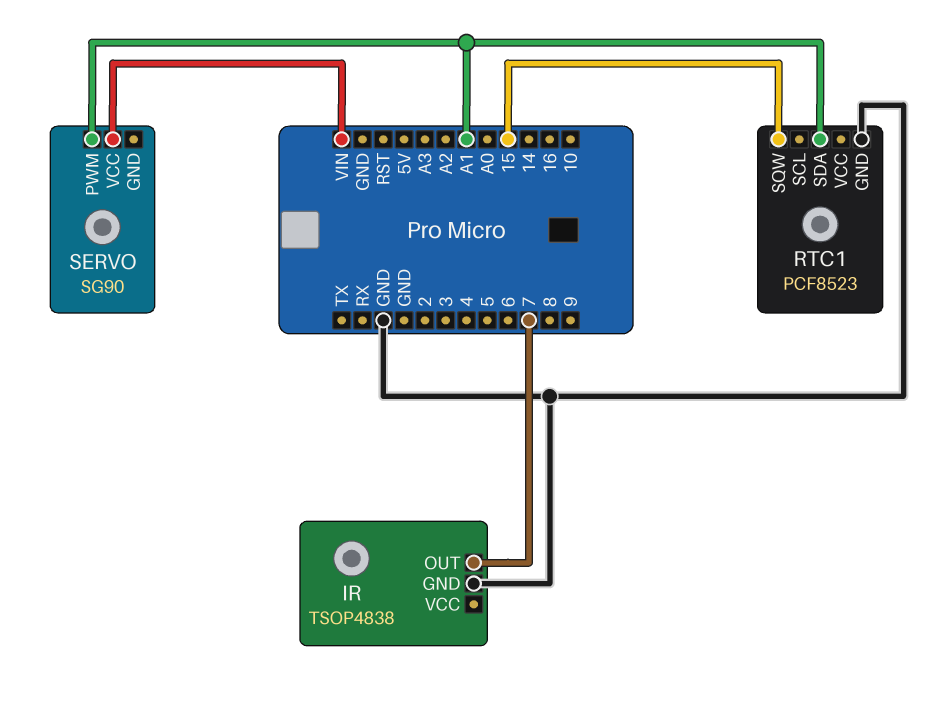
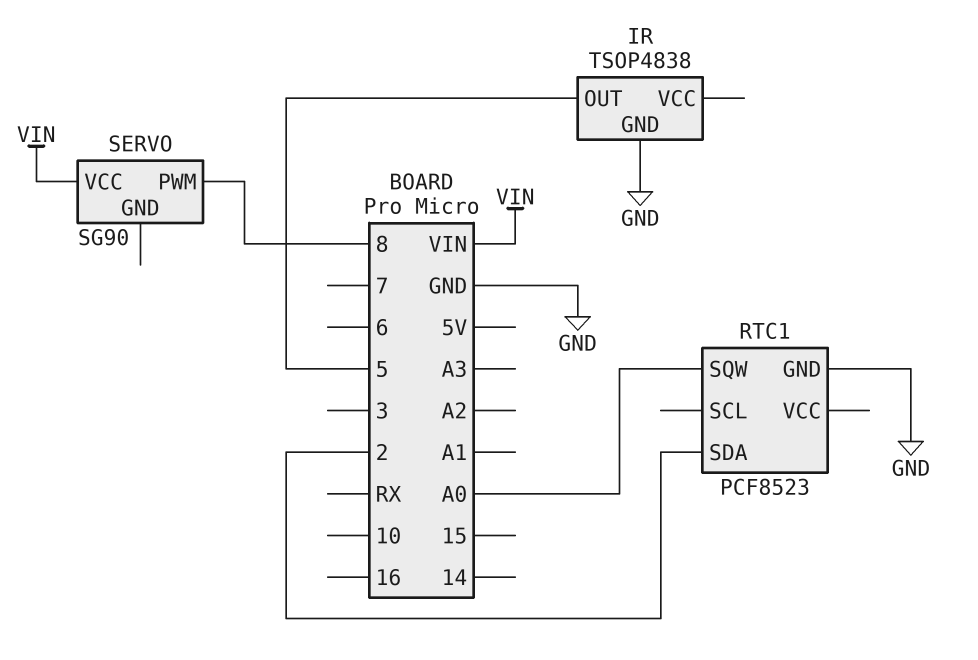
IR pin OUT: 7 -> 5
RTC1 pin SDA: A1 -> 2
RTC1 pin SQW: 15 -> A0
SERVO pin PWM: A1 -> 8

